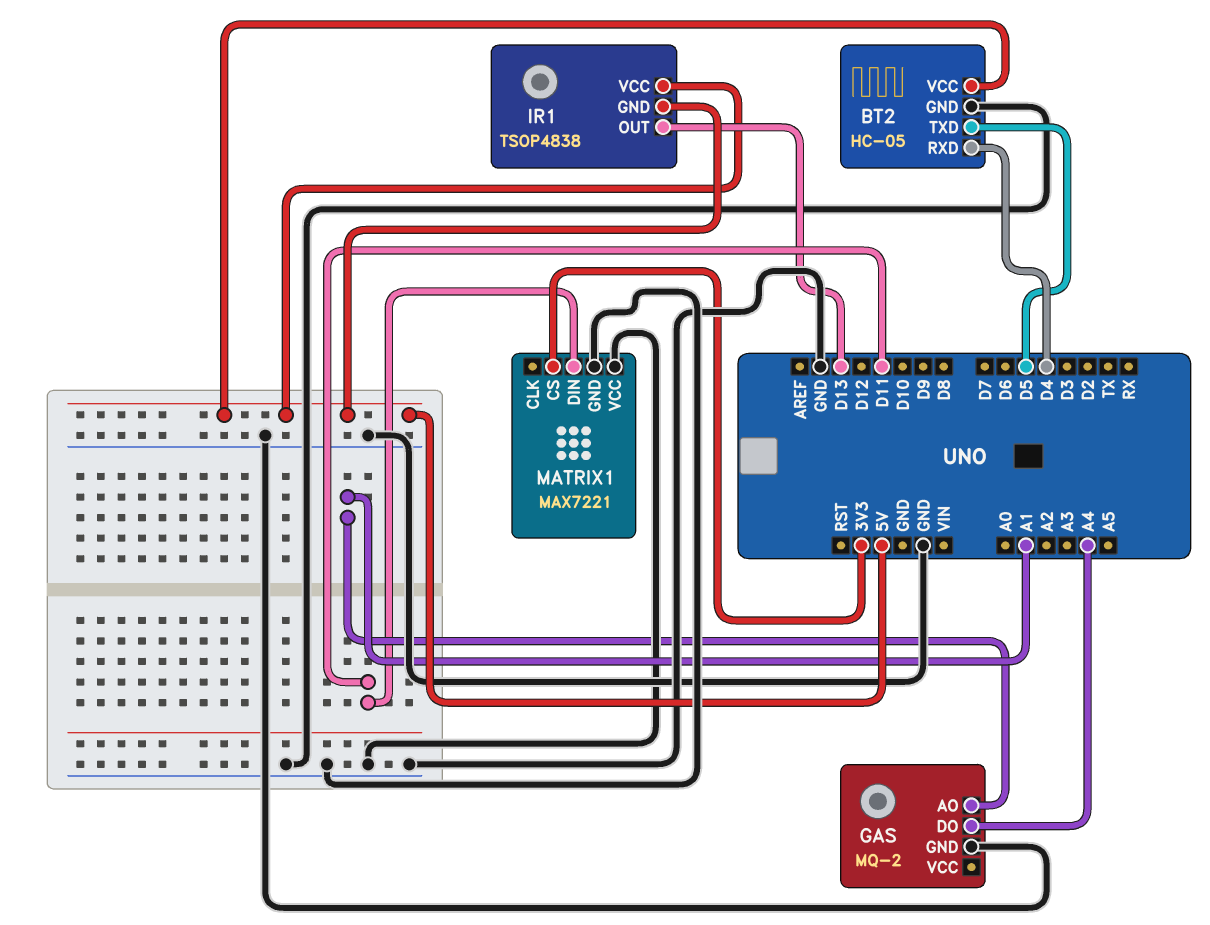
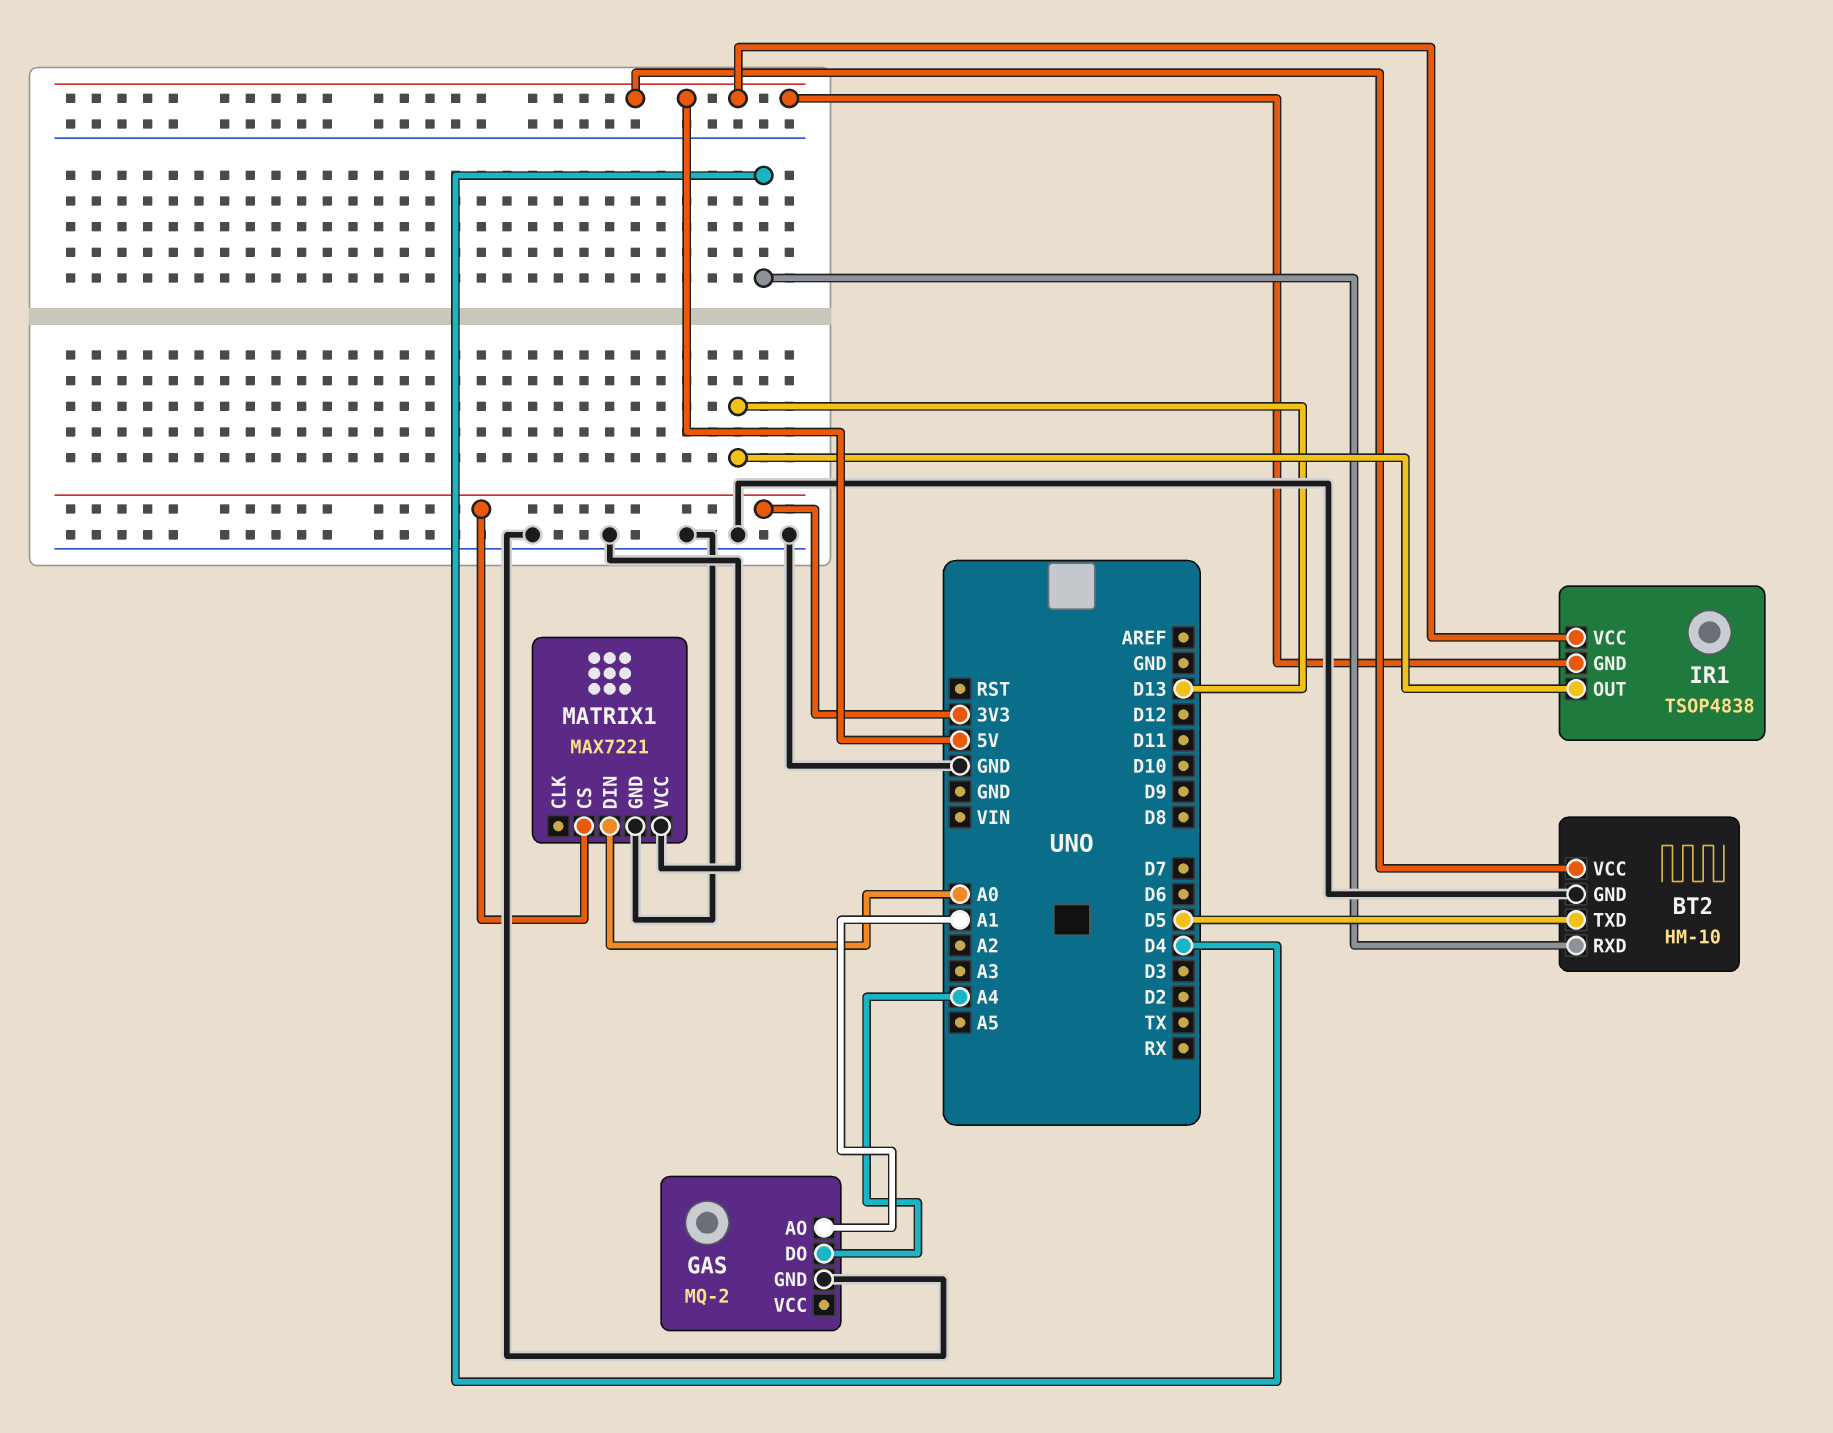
BT2: HC-05 -> HM-10
MATRIX1 pin DIN: D11 -> A0

